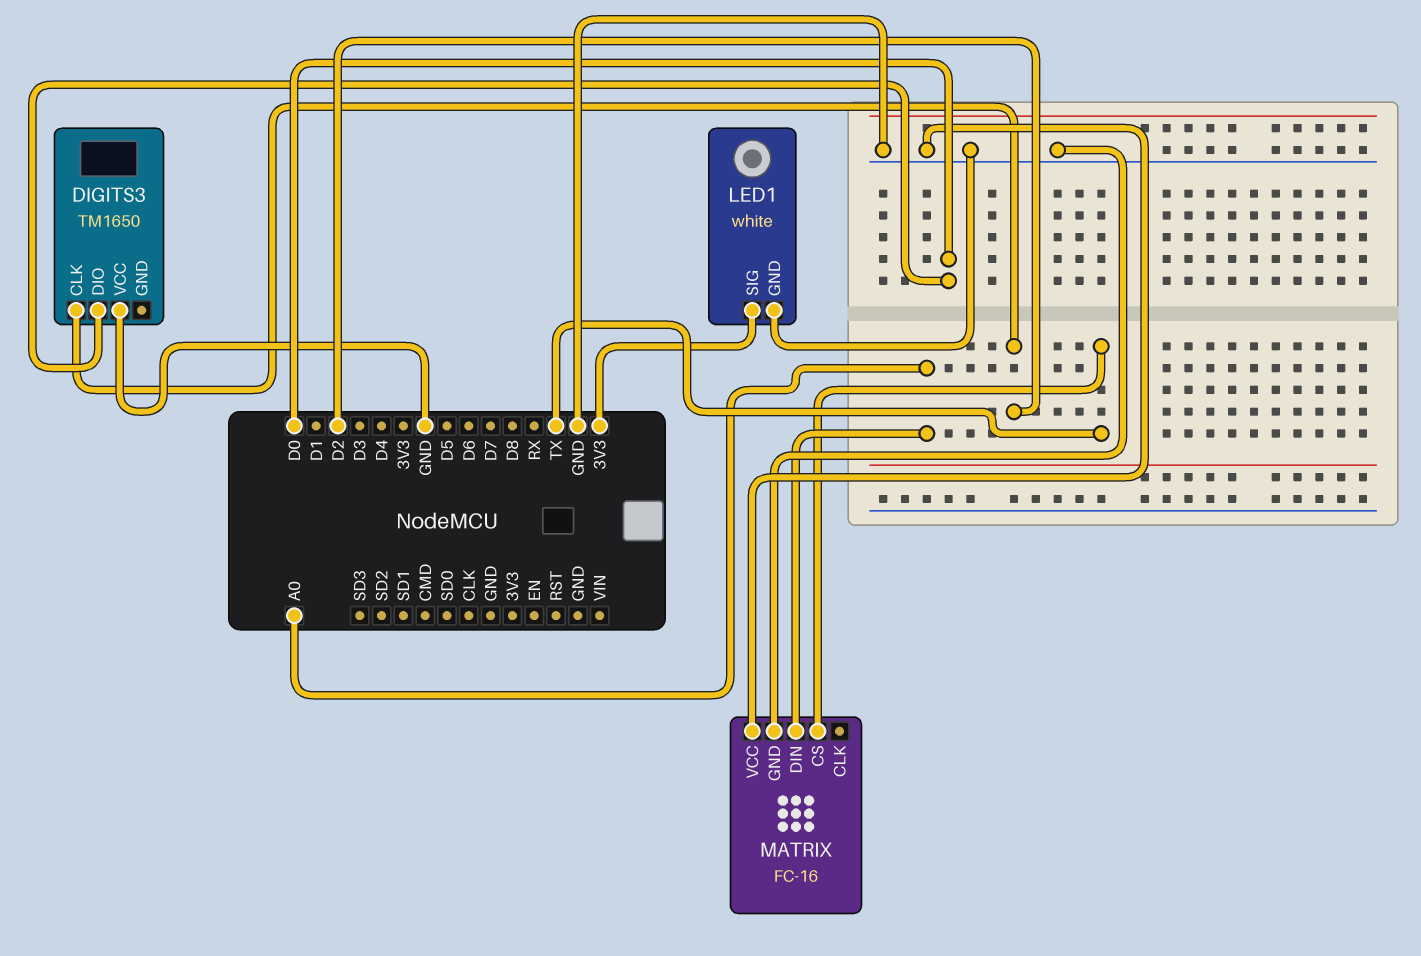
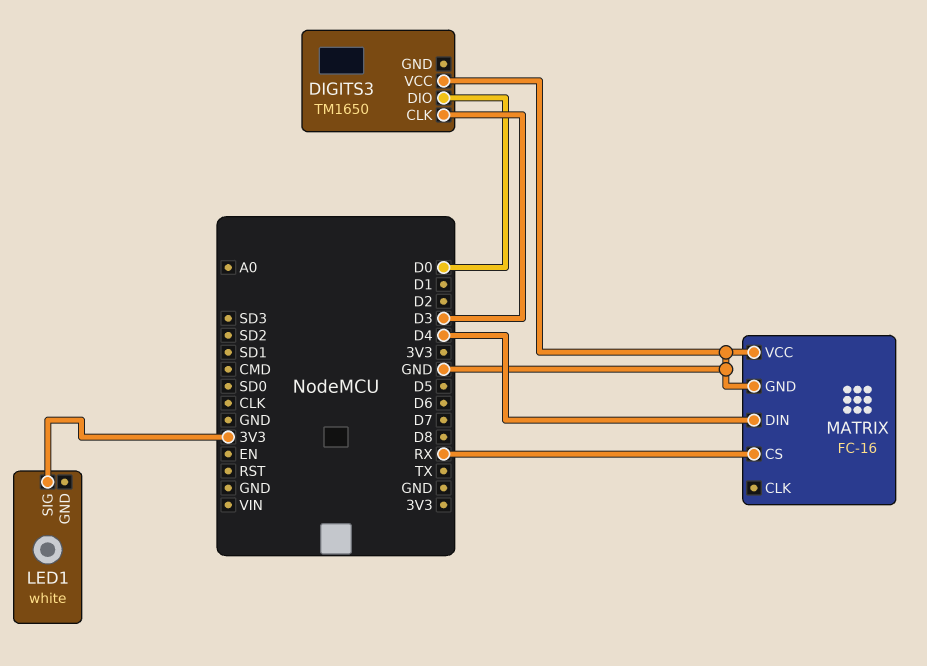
DIGITS3 pin CLK: D2 -> D3
LED1 pin GND: GND -> none
MATRIX pin CS: TX -> RX
MATRIX pin DIN: A0 -> D4

